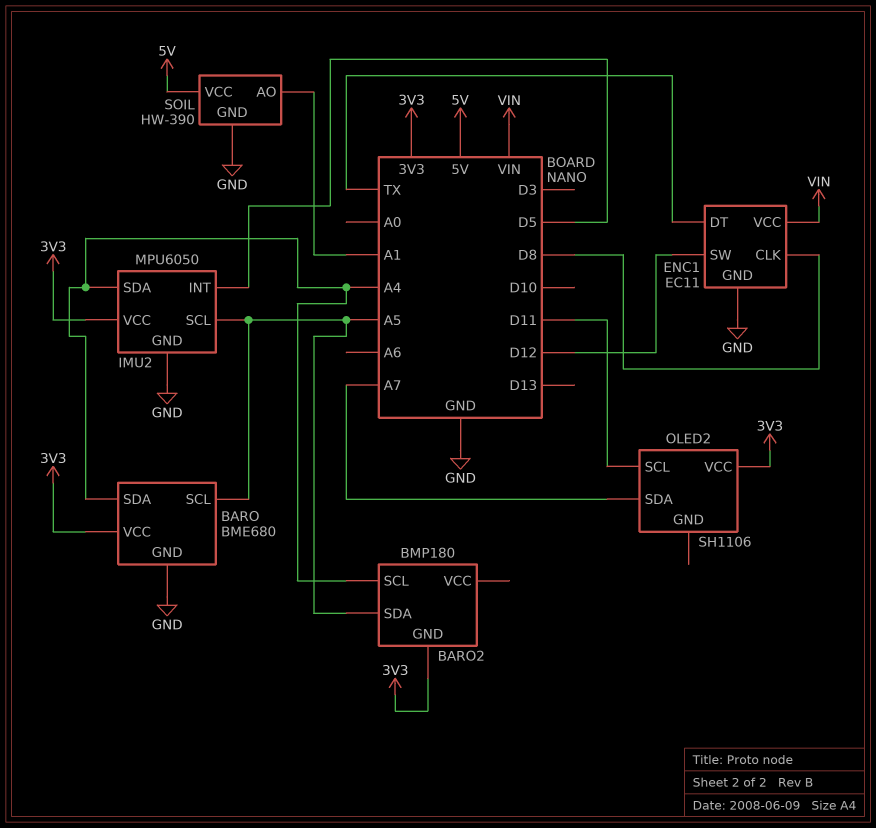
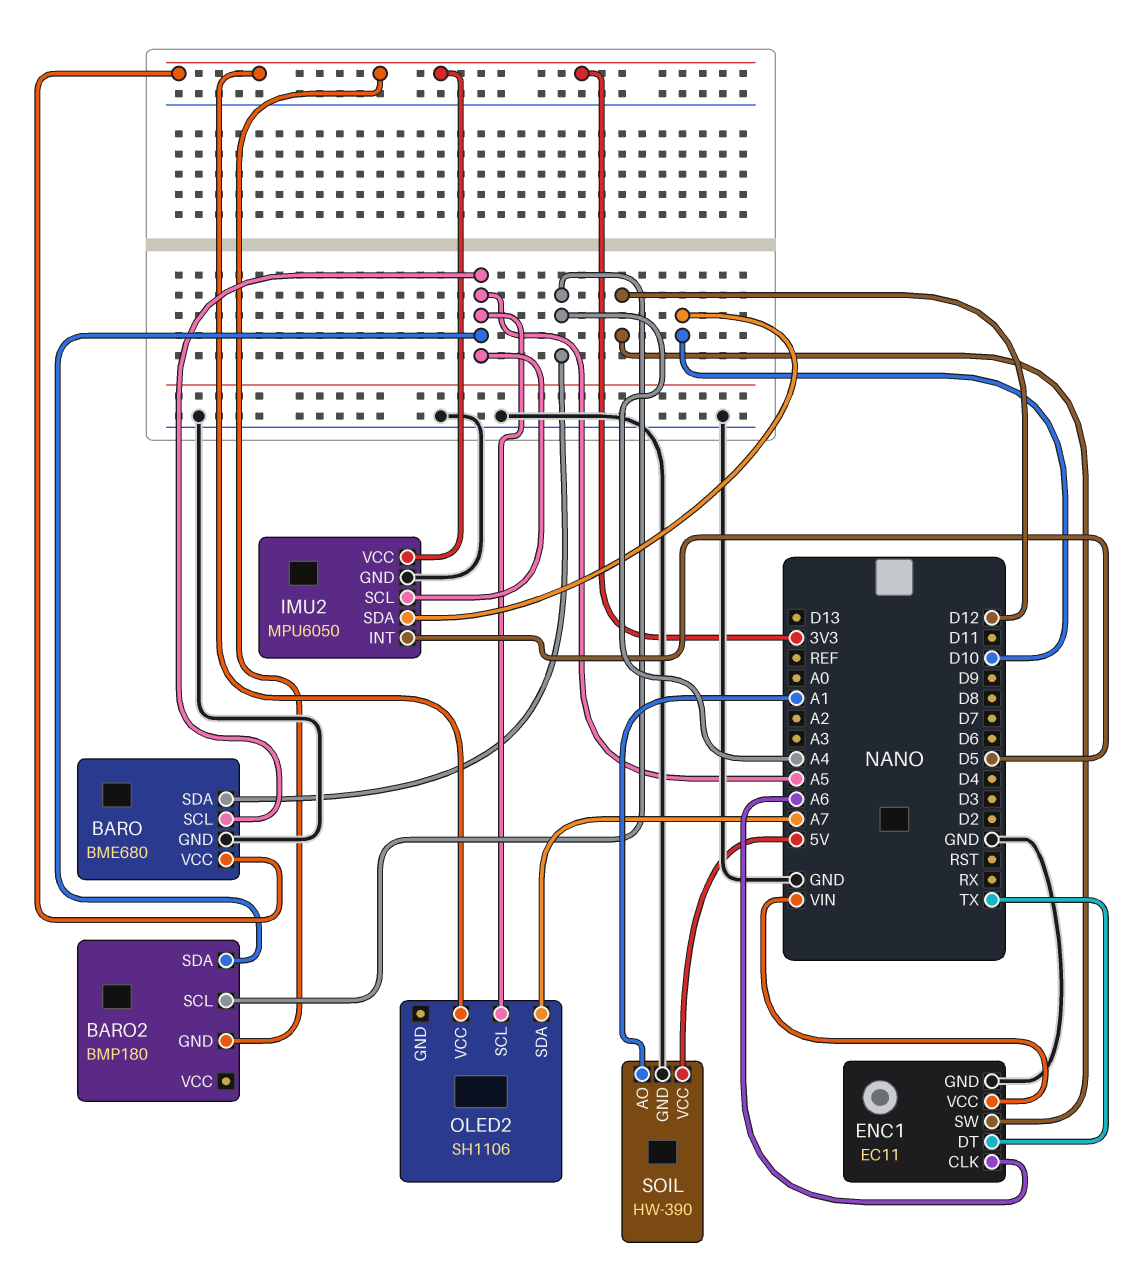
ENC1 pin CLK: D8 -> A6
IMU2 pin SDA: A4 -> D10
OLED2 pin SCL: D11 -> A5

